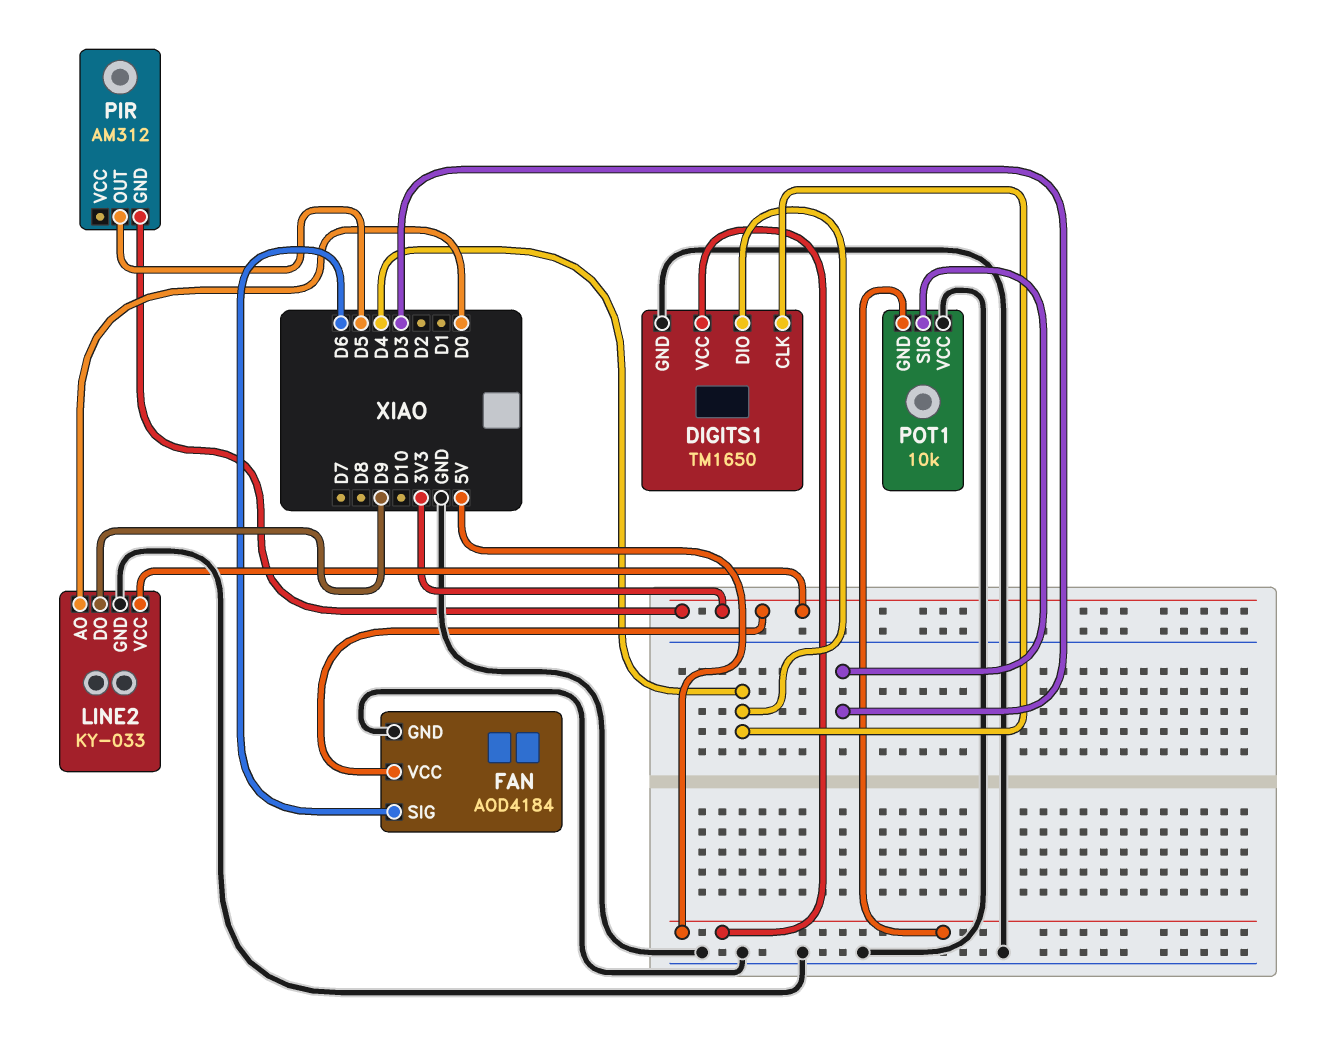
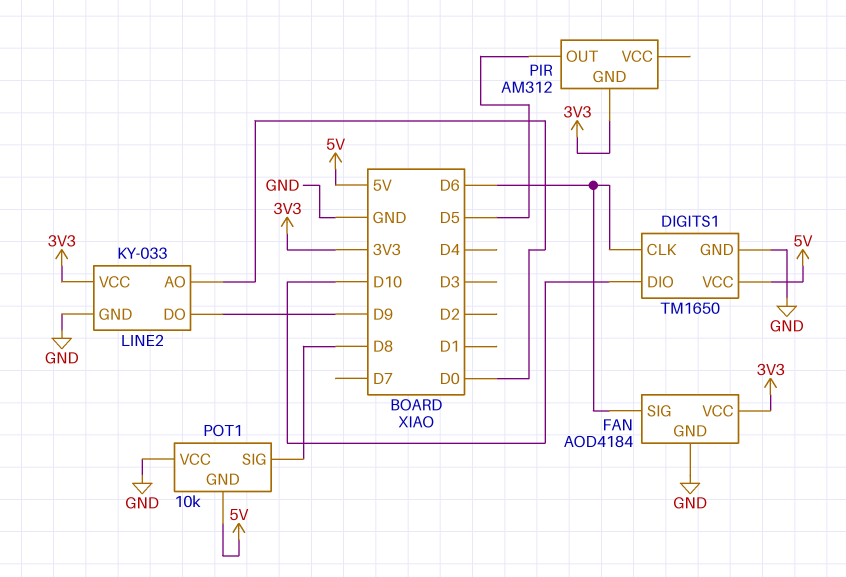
DIGITS1 pin CLK: D4 -> D6
DIGITS1 pin DIO: D4 -> D10
POT1 pin SIG: D3 -> D8

